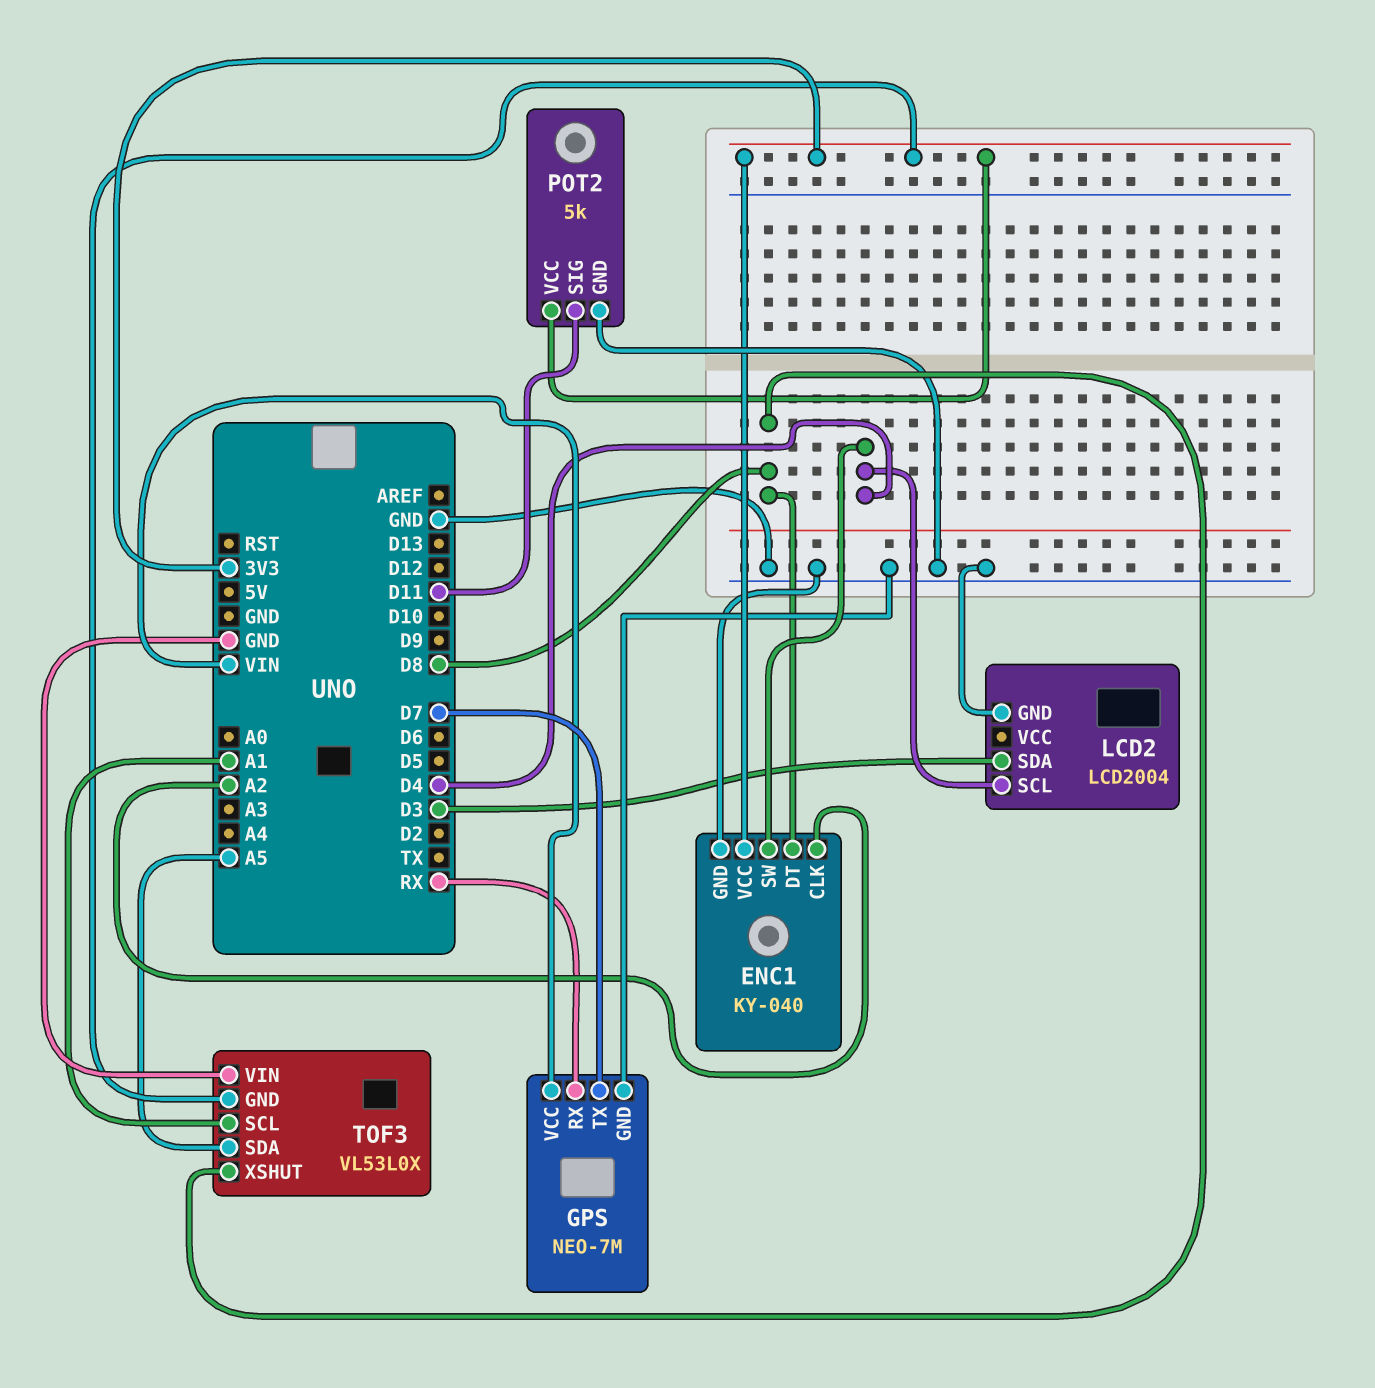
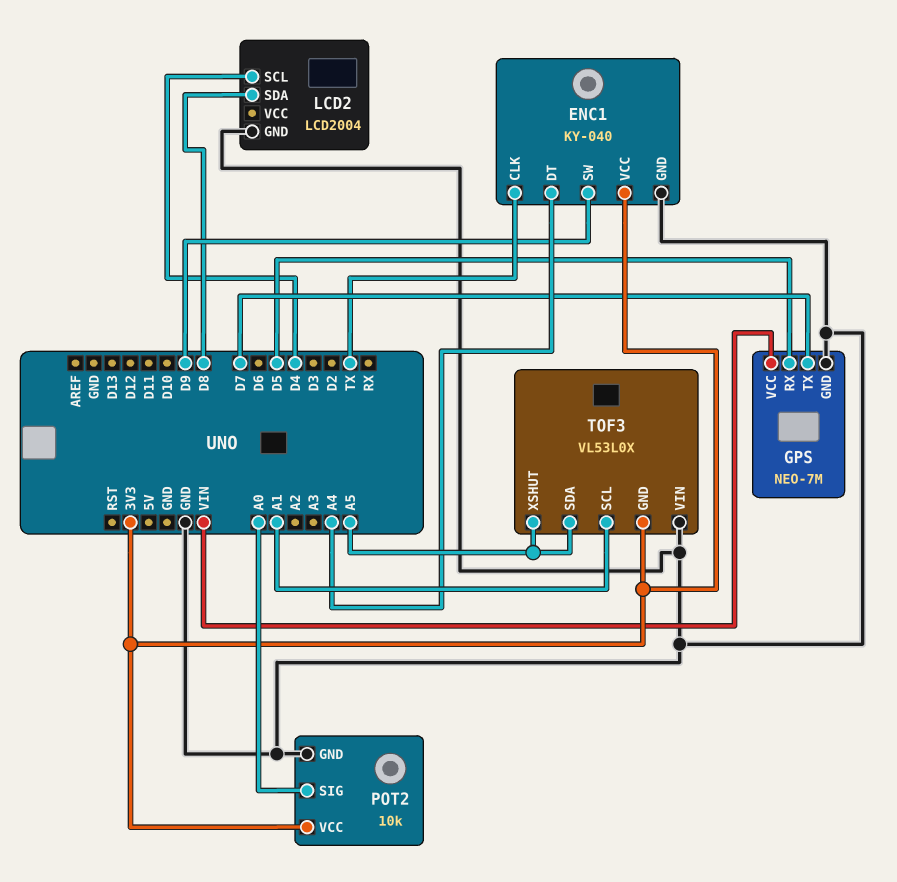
ENC1 pin CLK: A2 -> TX
ENC1 pin DT: D8 -> A4
ENC1 pin SW: D4 -> D9
GPS pin RX: RX -> D5
LCD2 pin SDA: D3 -> D8
POT2: 5k -> 10k
POT2 pin SIG: D11 -> A0
TOF3 pin XSHUT: D8 -> A5

